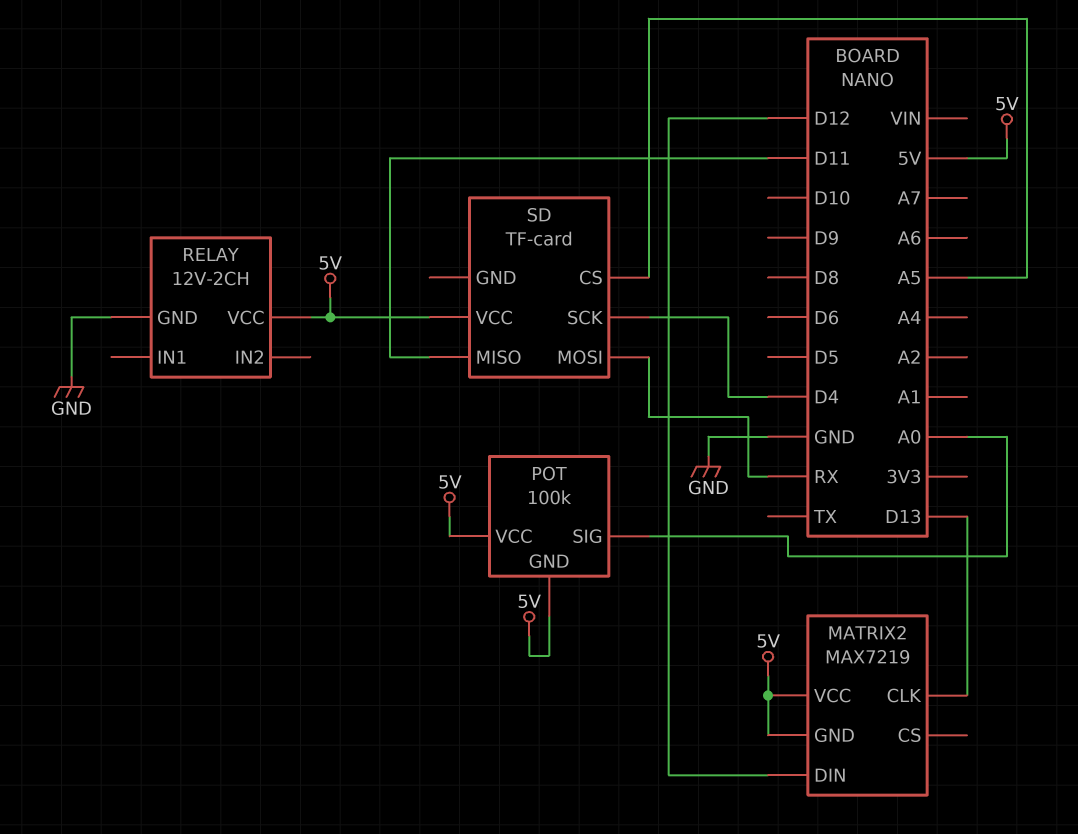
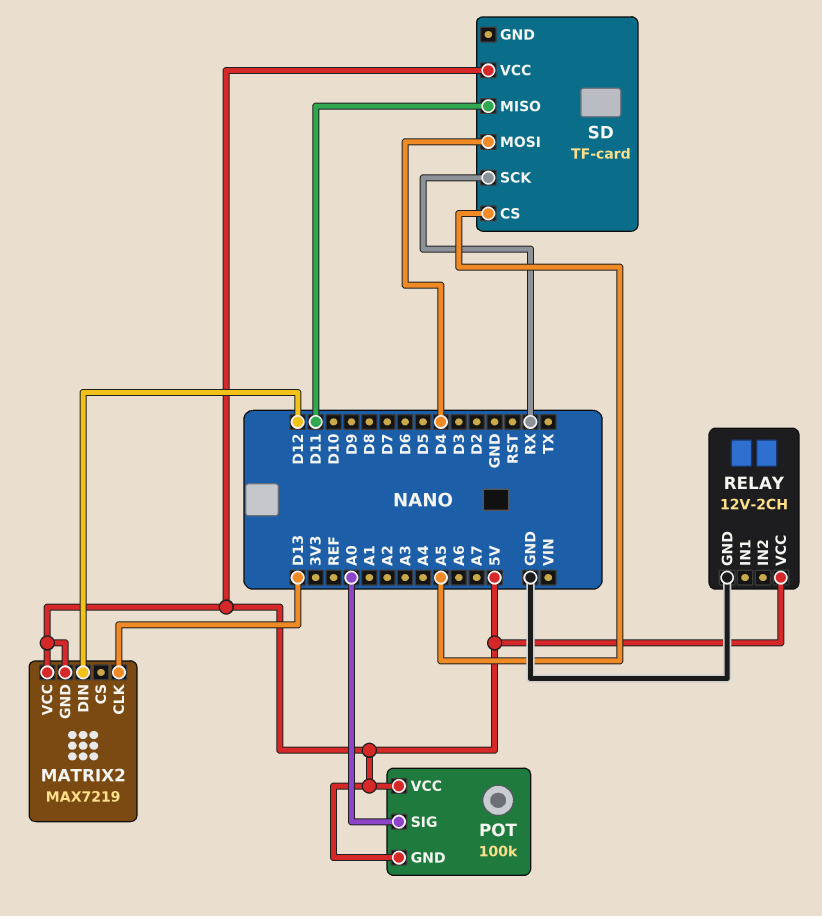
SD pin MOSI: RX -> D4
SD pin SCK: D4 -> RX

